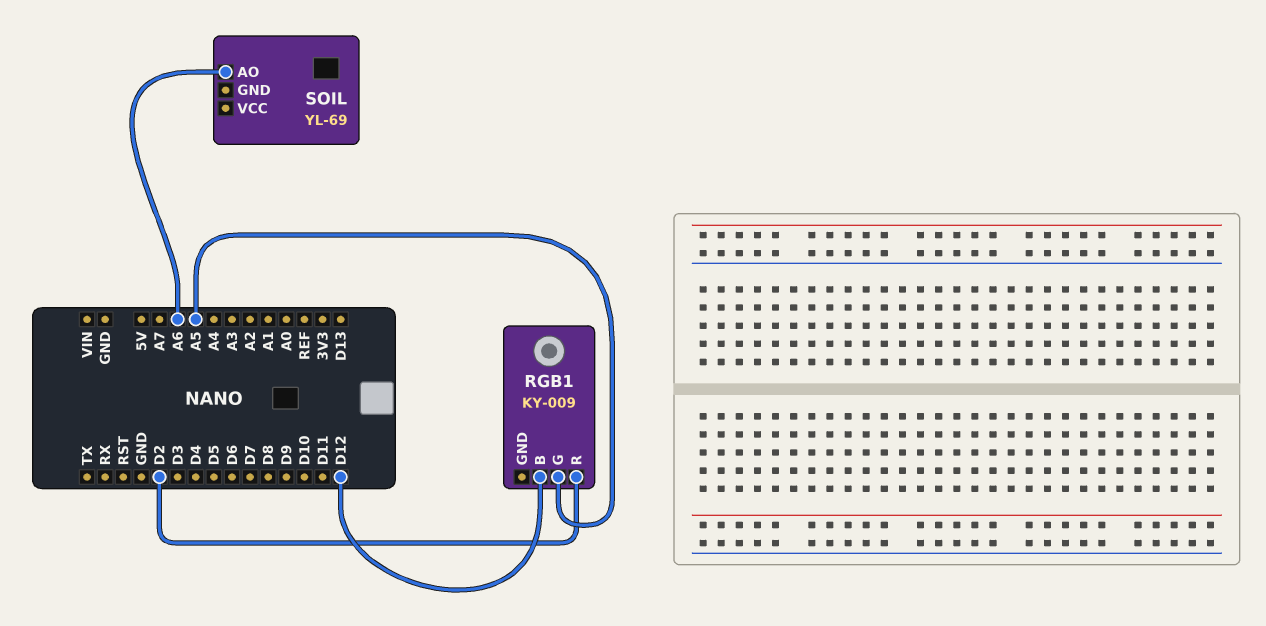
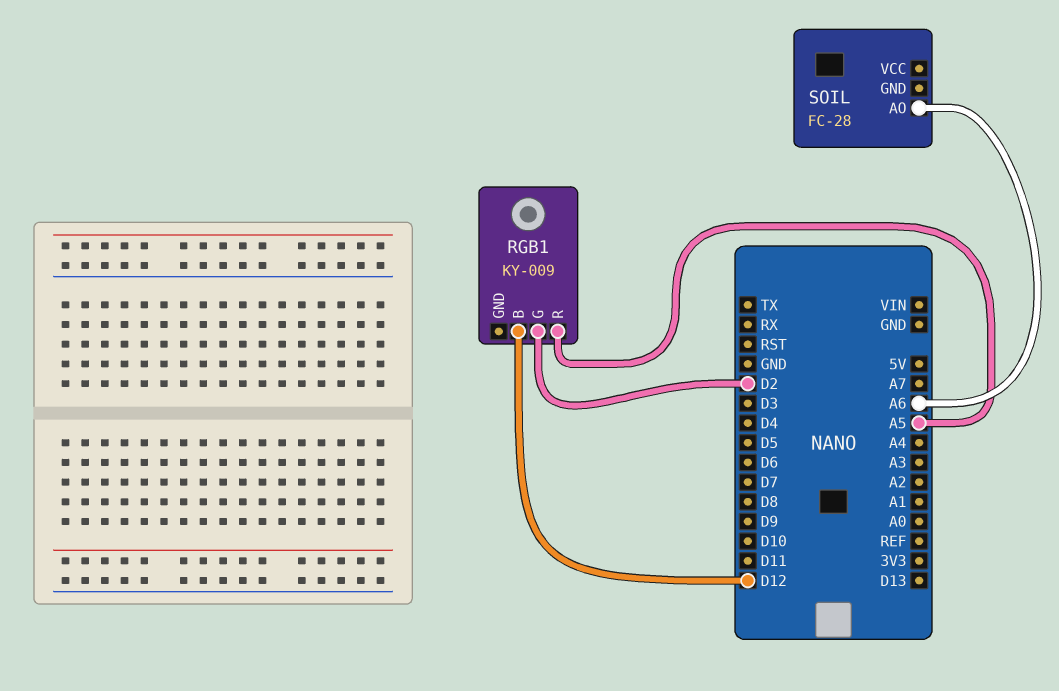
RGB1 pin G: A5 -> D2
RGB1 pin R: D2 -> A5
SOIL: YL-69 -> FC-28

